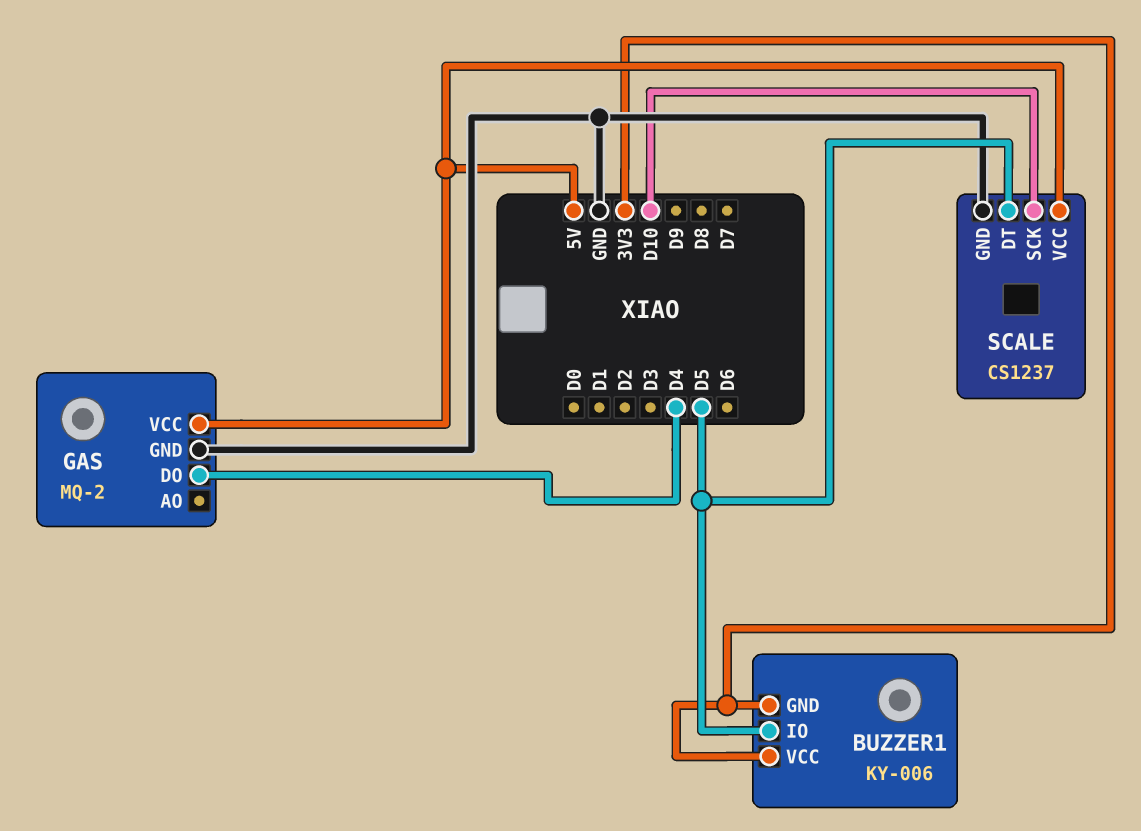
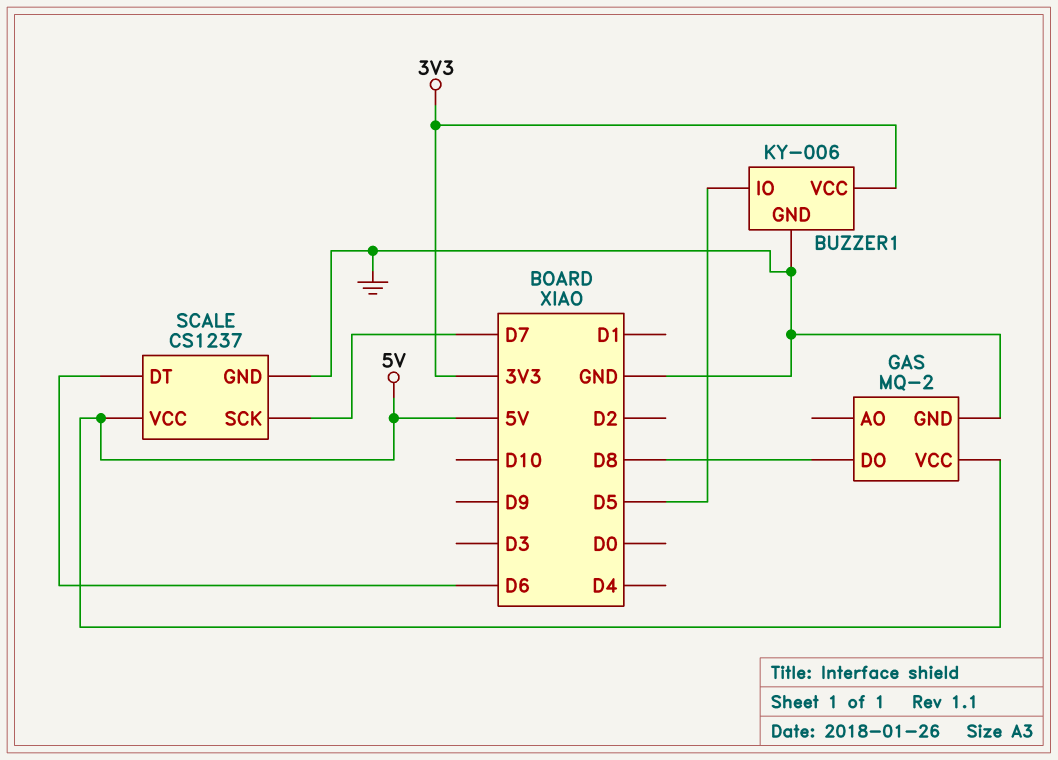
BUZZER1 pin GND: 3V3 -> GND
GAS pin DO: D4 -> D8
SCALE pin DT: D5 -> D6
SCALE pin SCK: D10 -> D7

